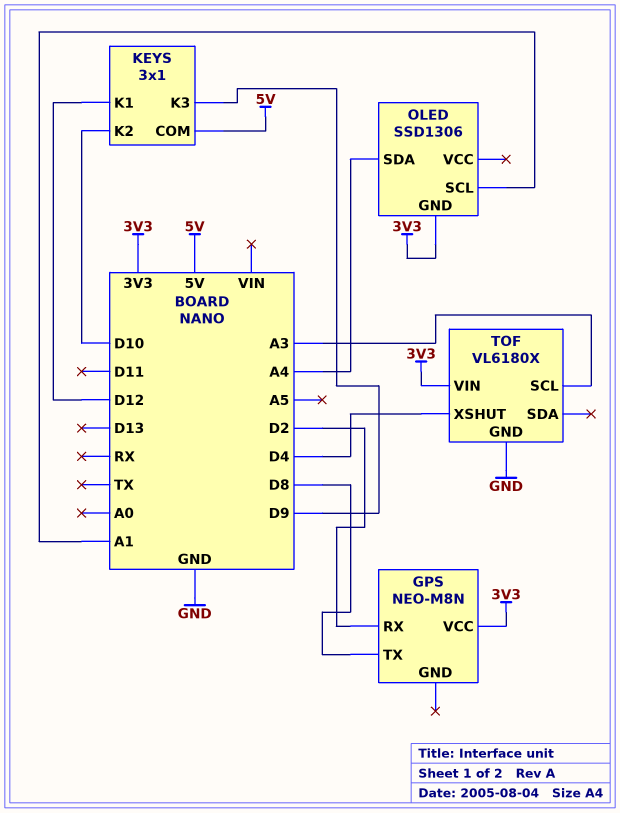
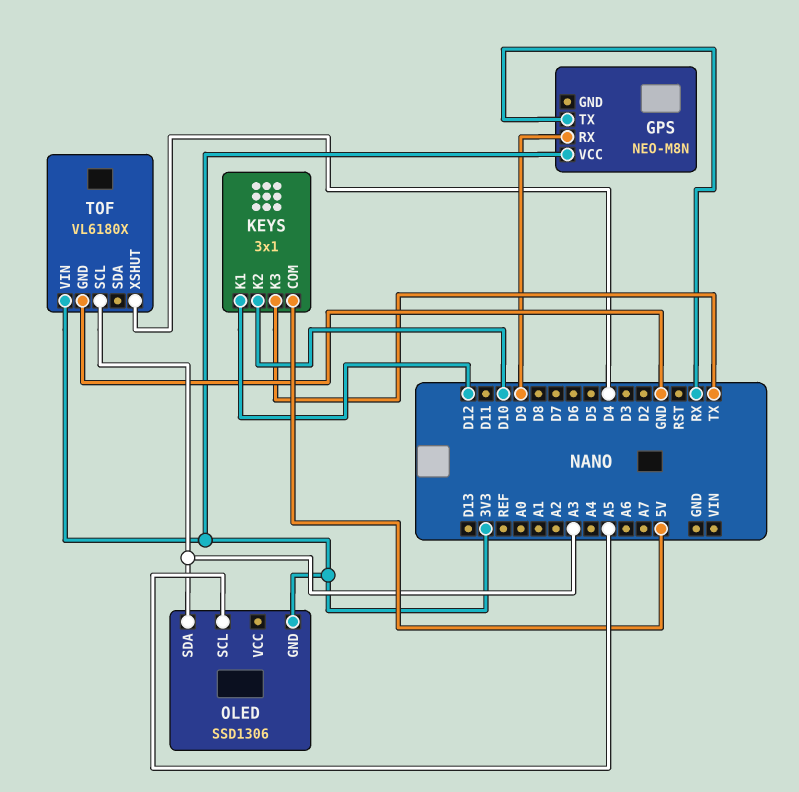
GPS pin RX: D2 -> D9
GPS pin TX: D8 -> RX
KEYS pin K3: D9 -> TX
OLED pin SCL: A1 -> A5
OLED pin SDA: A4 -> A3

